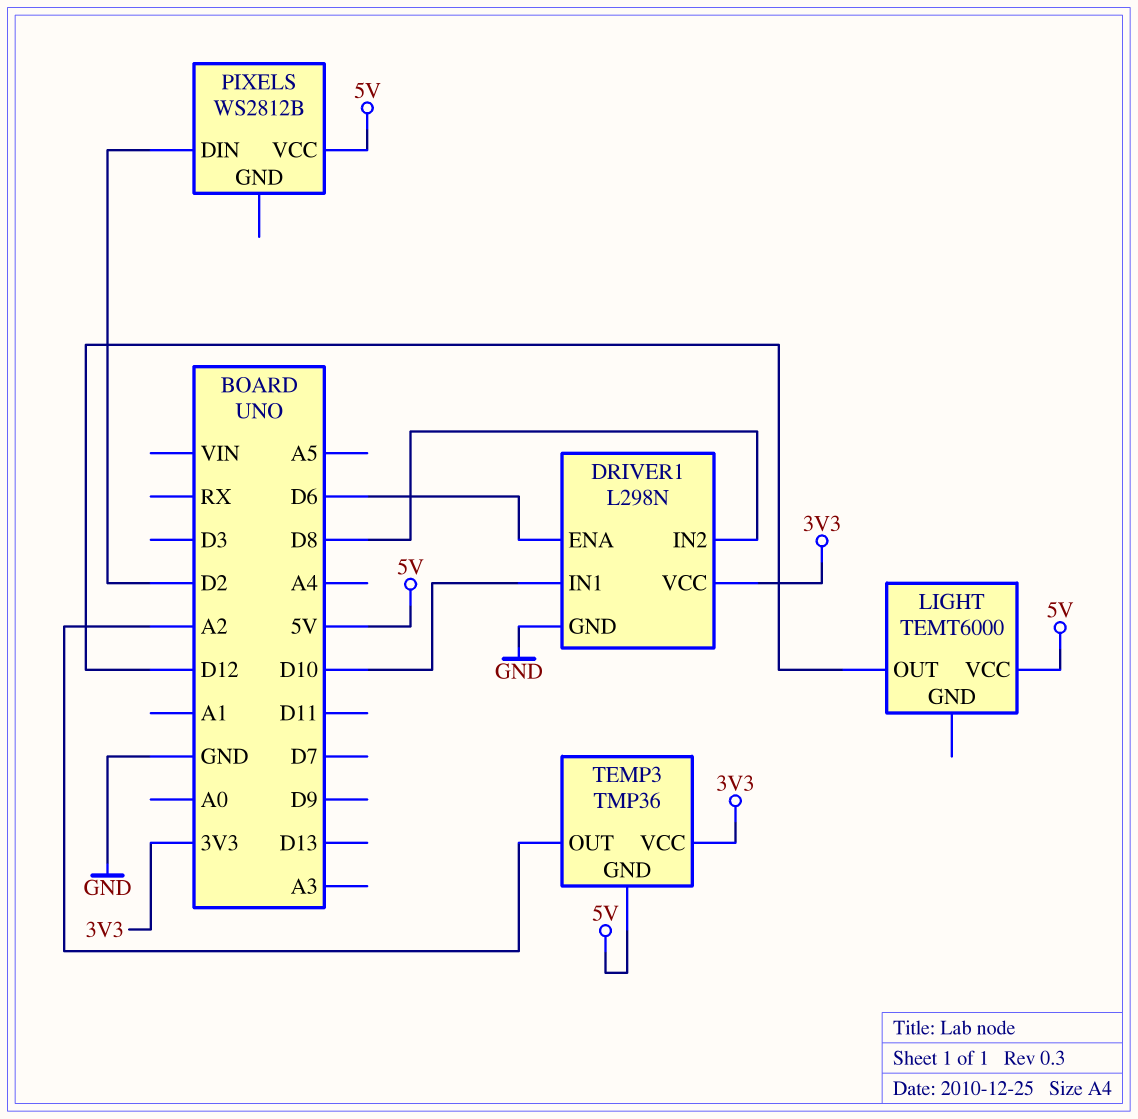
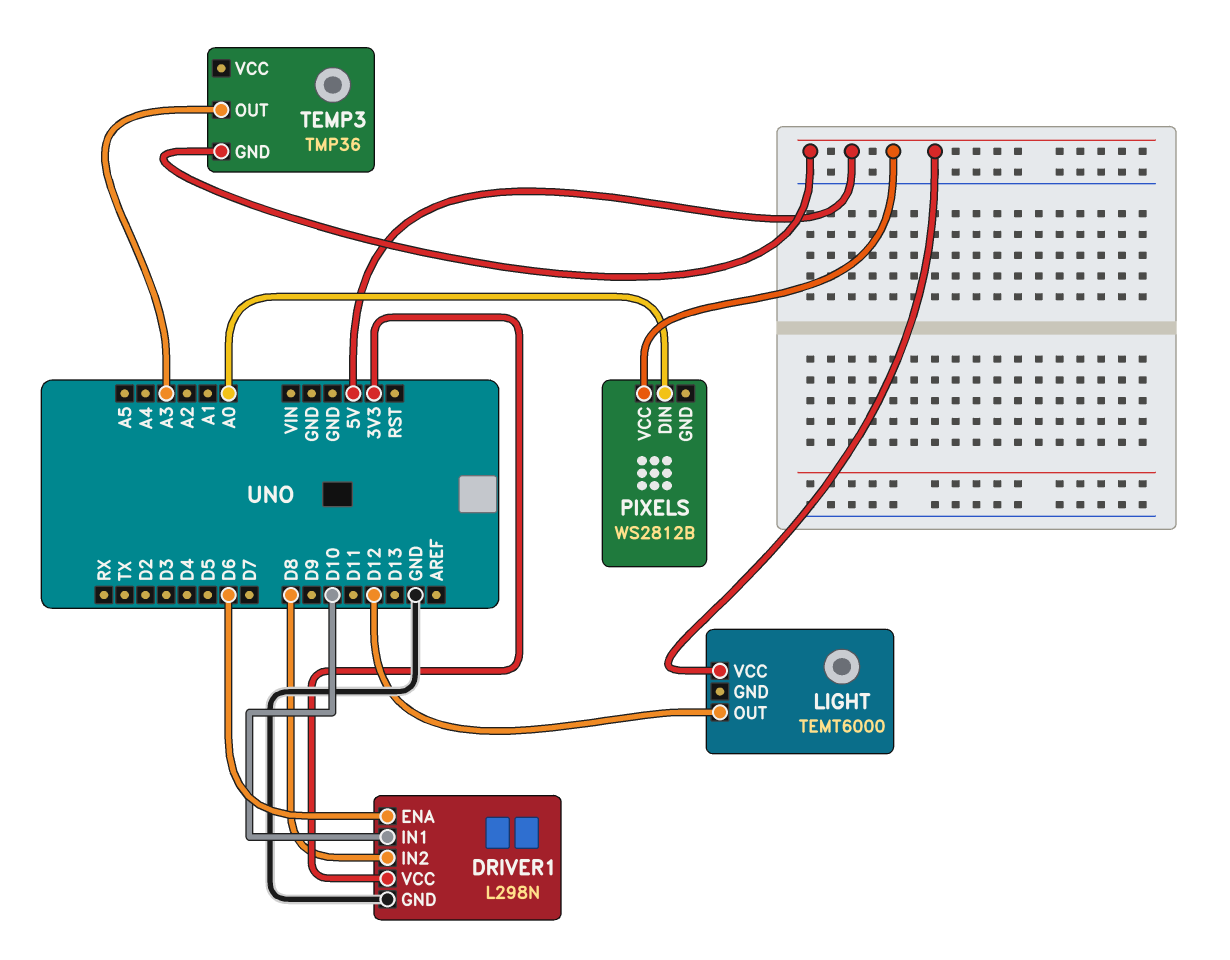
PIXELS pin DIN: D2 -> A0
TEMP3 pin OUT: A2 -> A3
TEMP3 pin VCC: 3V3 -> none

